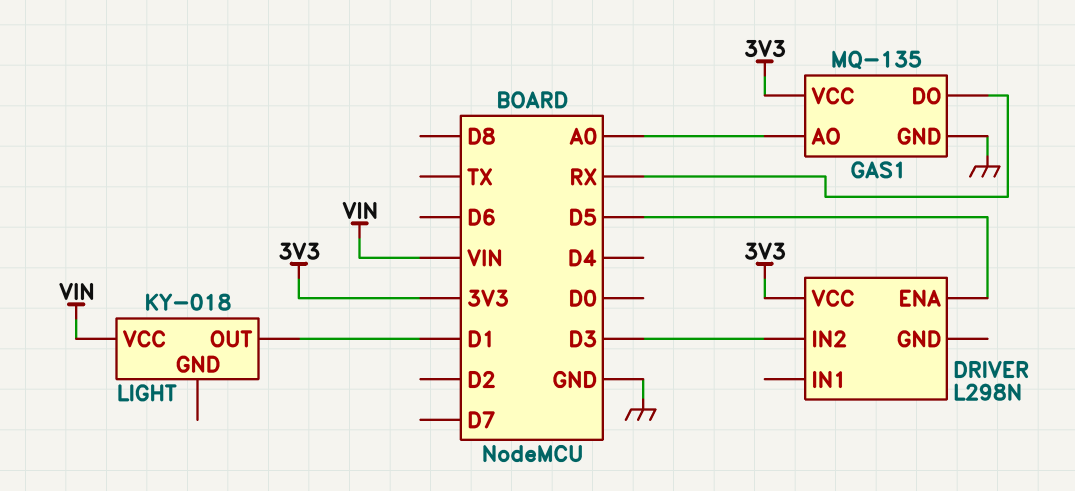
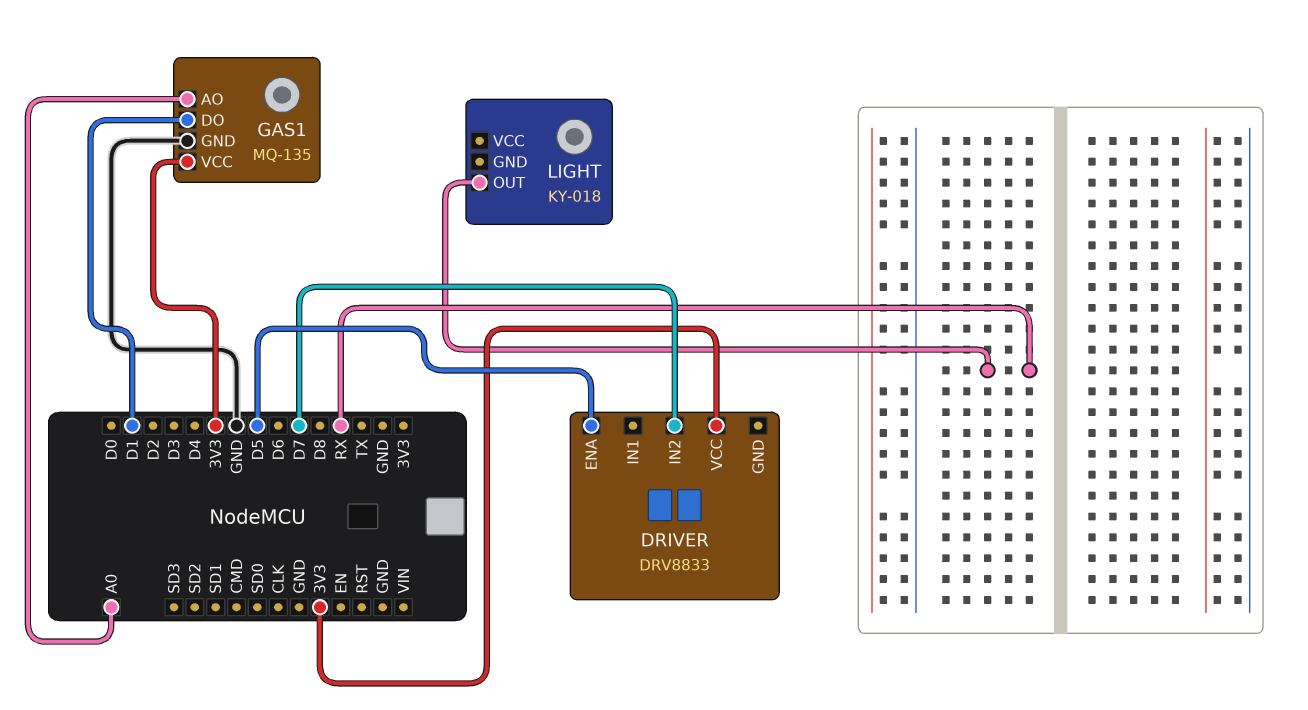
DRIVER: L298N -> DRV8833
DRIVER pin IN2: D3 -> D7
GAS1 pin DO: RX -> D1
LIGHT pin OUT: D1 -> RX
LIGHT pin VCC: VIN -> none

